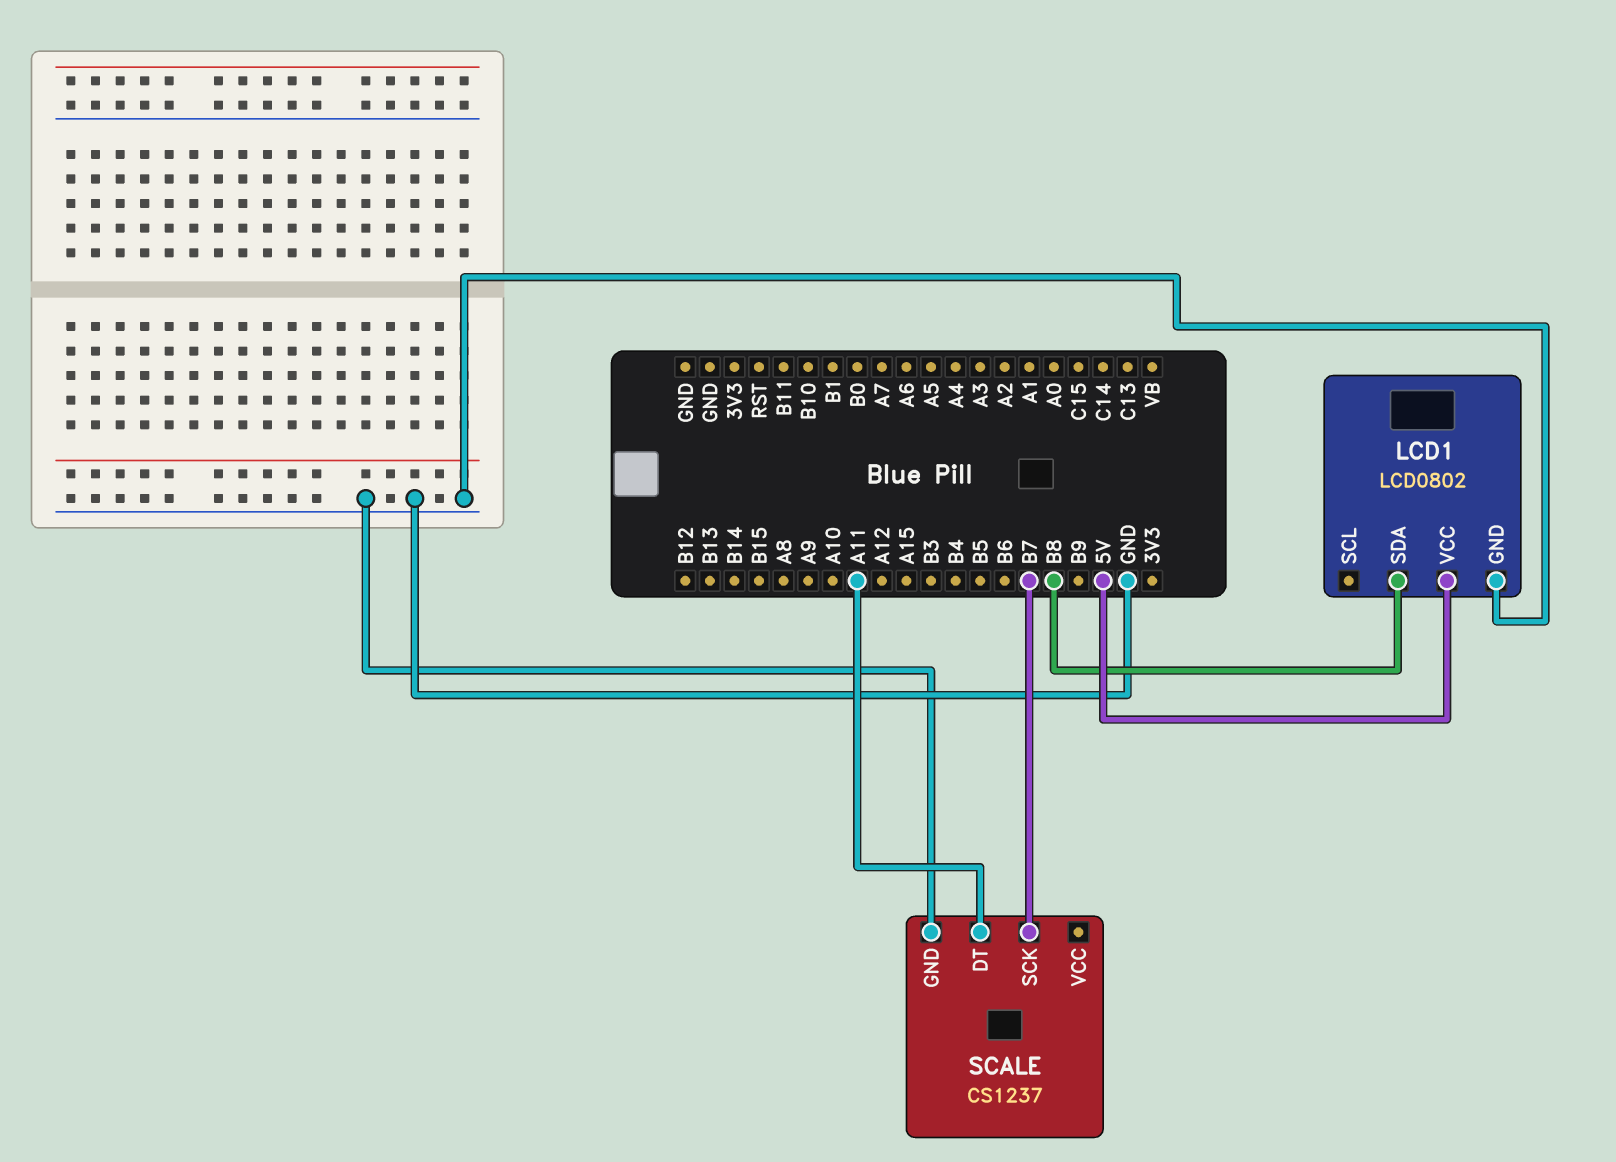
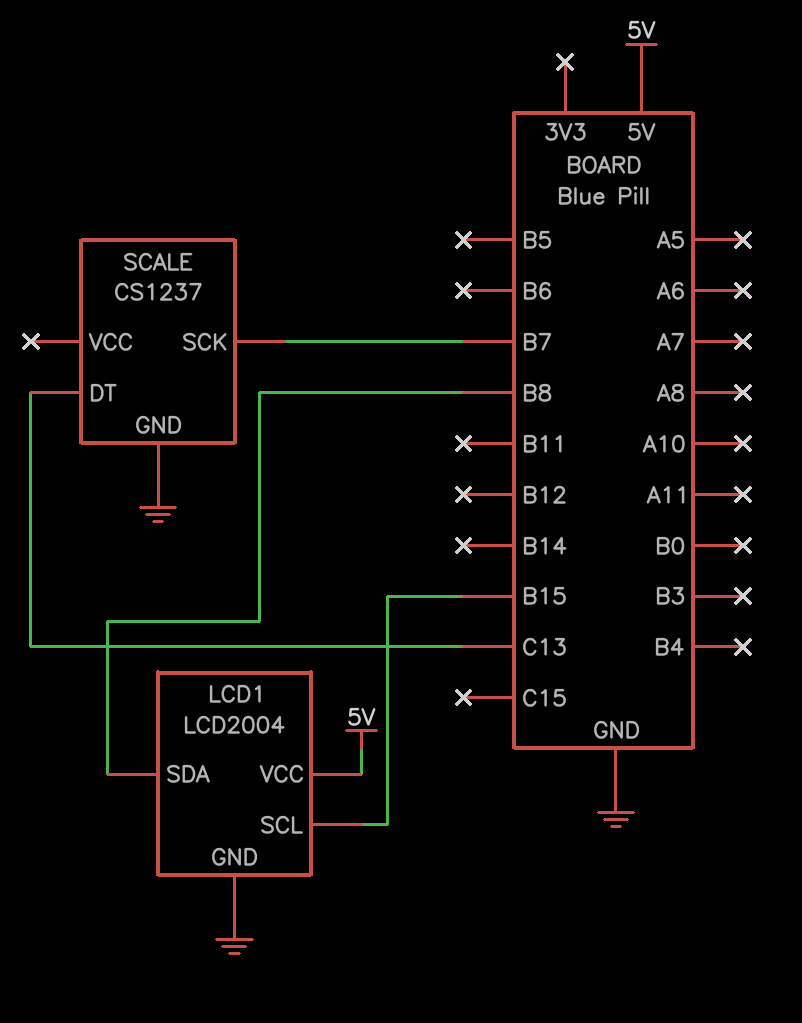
LCD1: LCD0802 -> LCD2004
LCD1 pin SCL: none -> B15
SCALE pin DT: A11 -> C13

